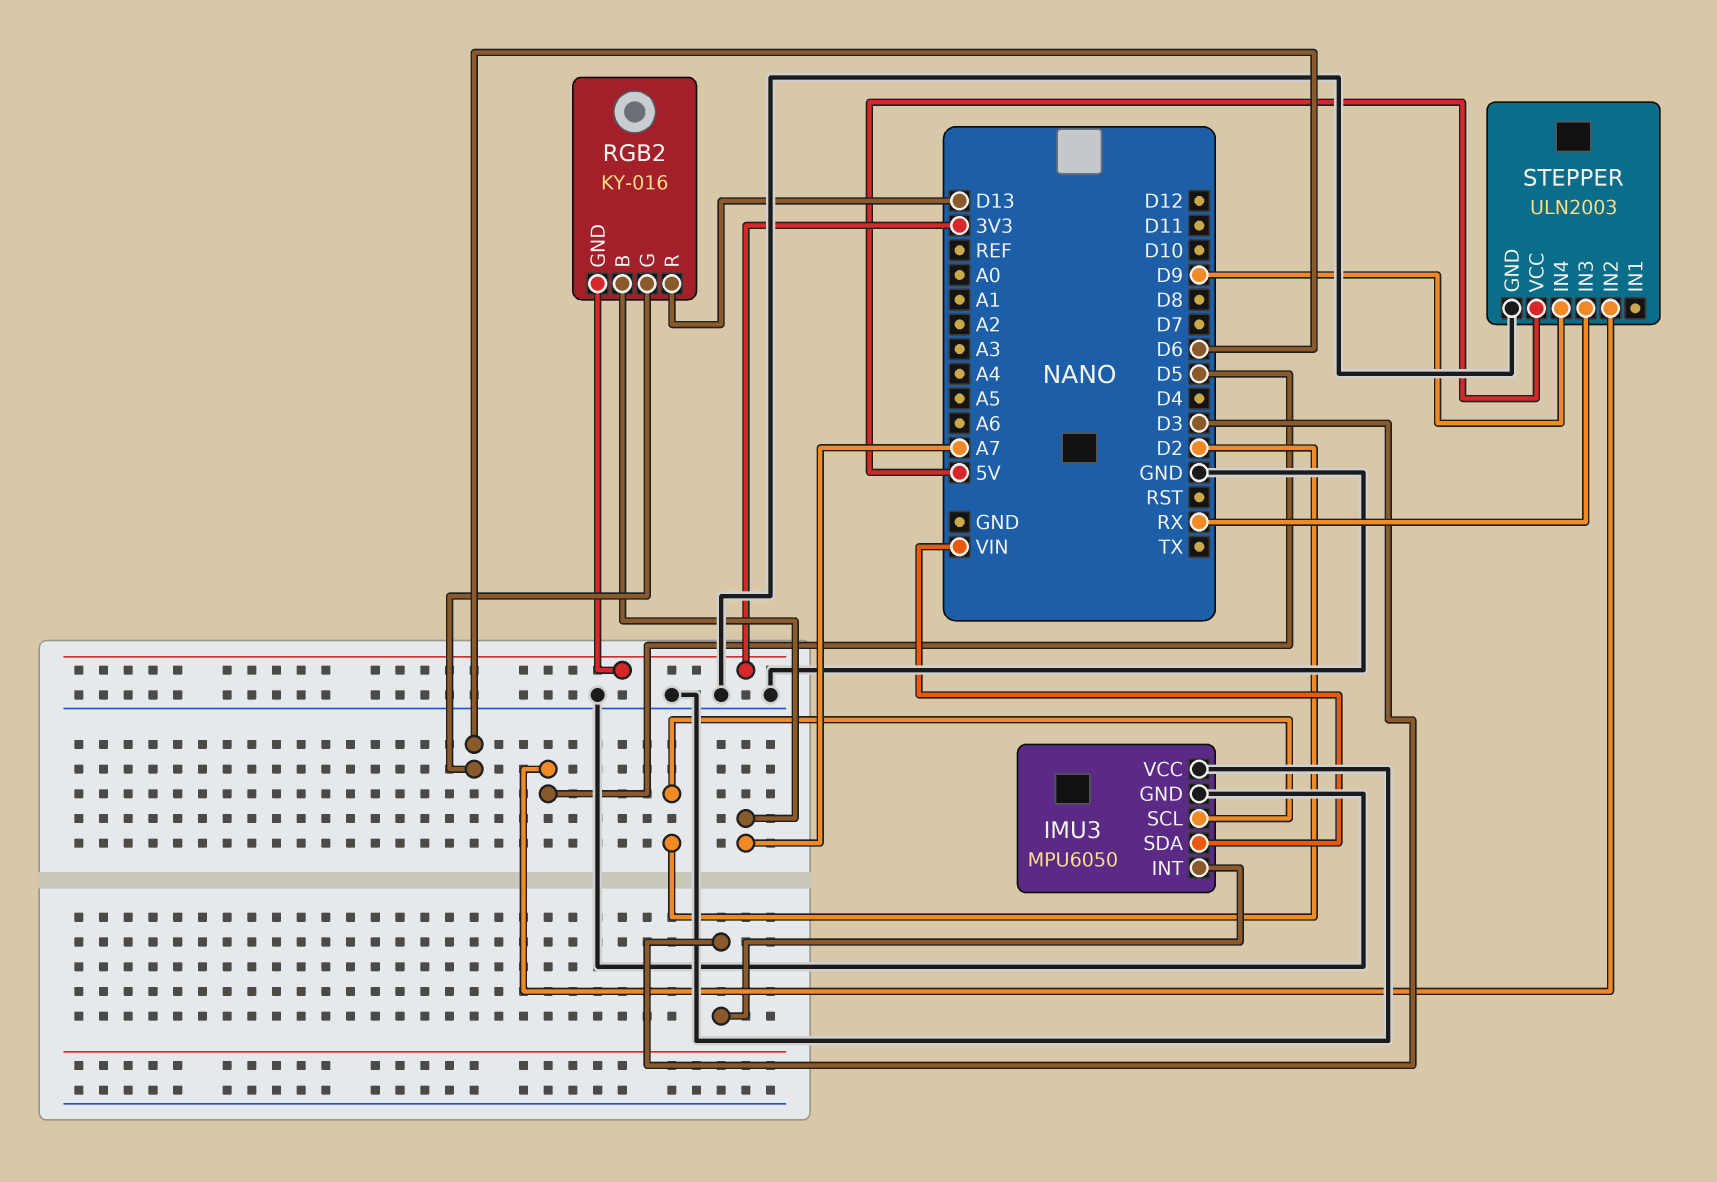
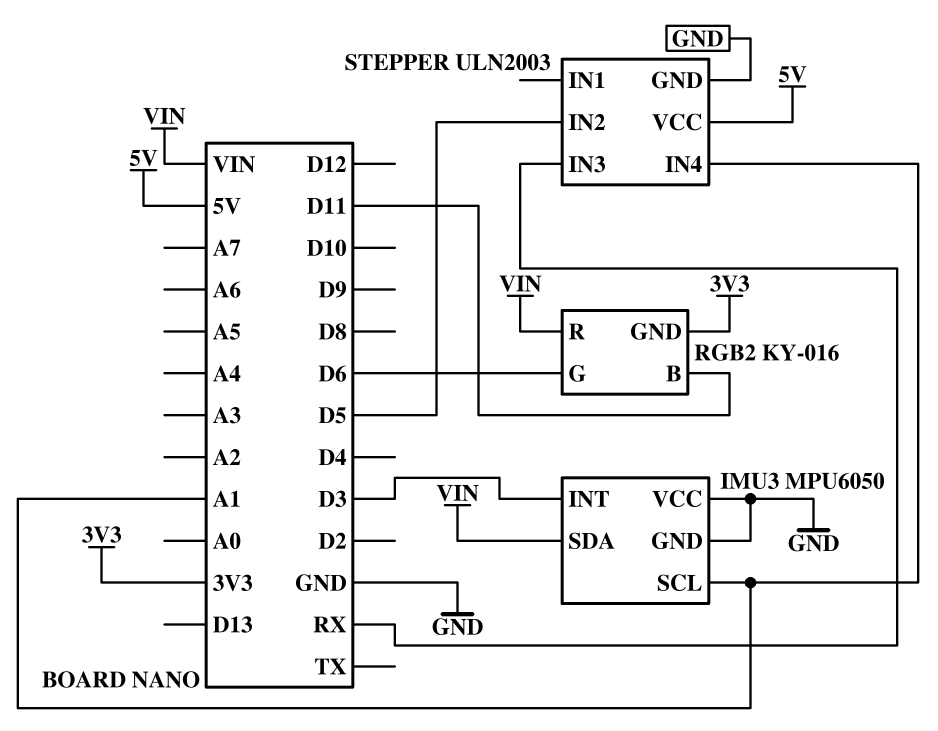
IMU3 pin SCL: D2 -> A1
RGB2 pin B: A7 -> D11
RGB2 pin R: D13 -> VIN
STEPPER pin IN4: D9 -> A1

